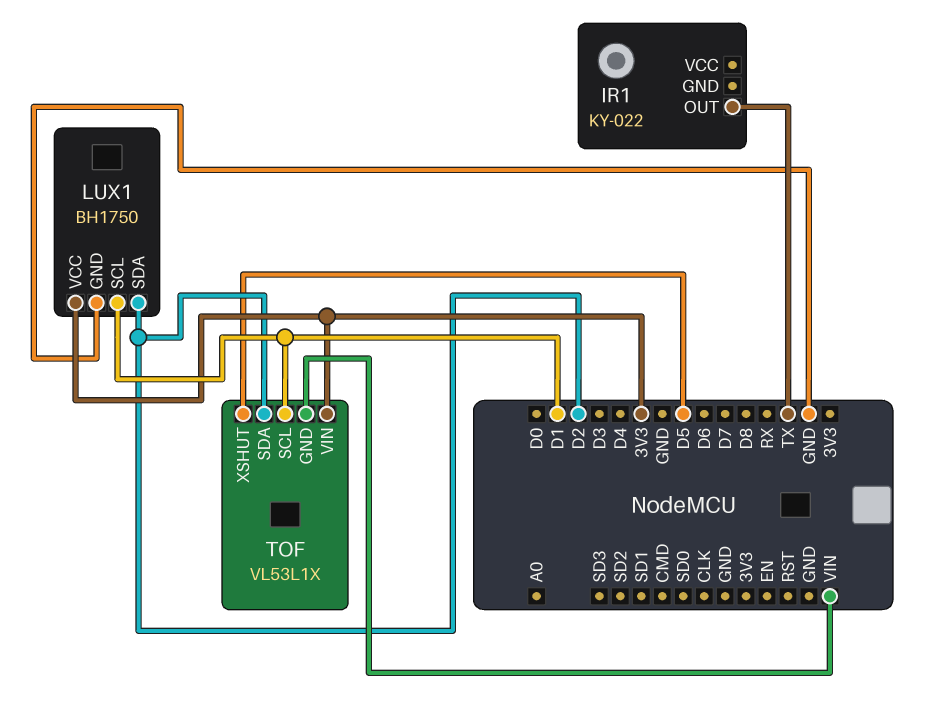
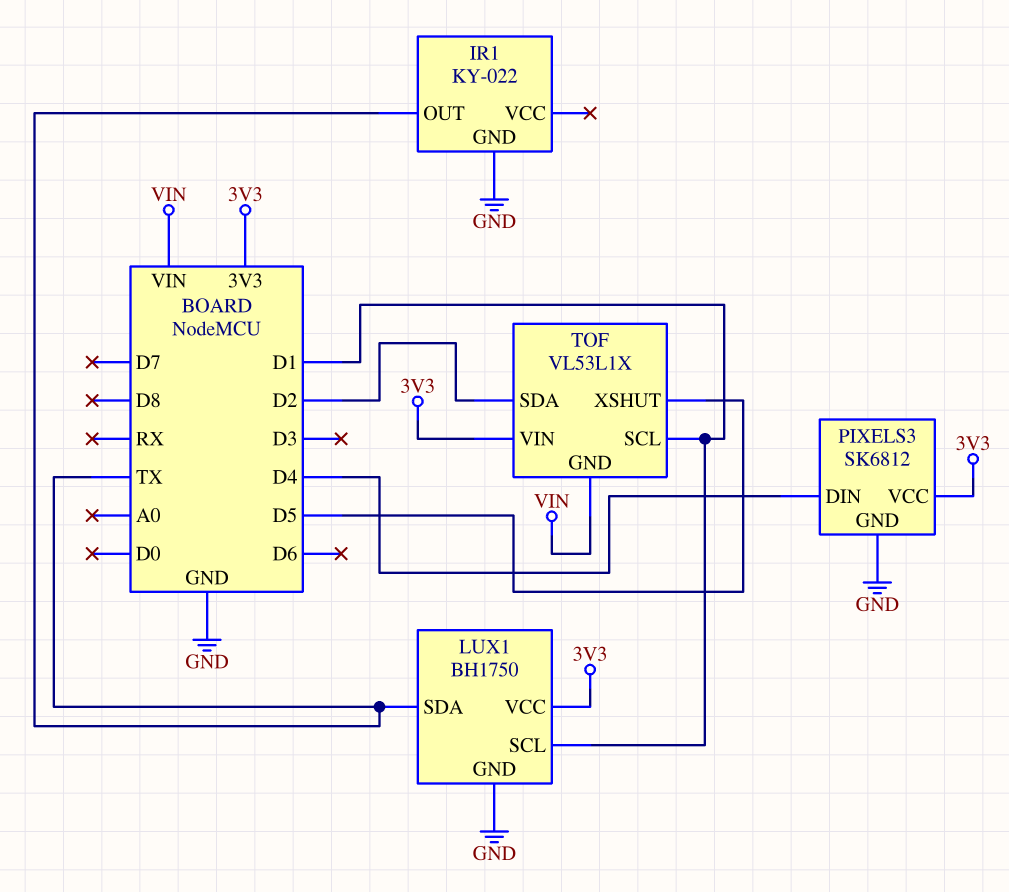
IR1 pin GND: none -> GND
LUX1 pin SDA: D2 -> TX
PIXELS3: none -> SK6812
PIXELS3 pin DIN: none -> D4
PIXELS3 pin GND: none -> GND
PIXELS3 pin VCC: none -> 3V3

